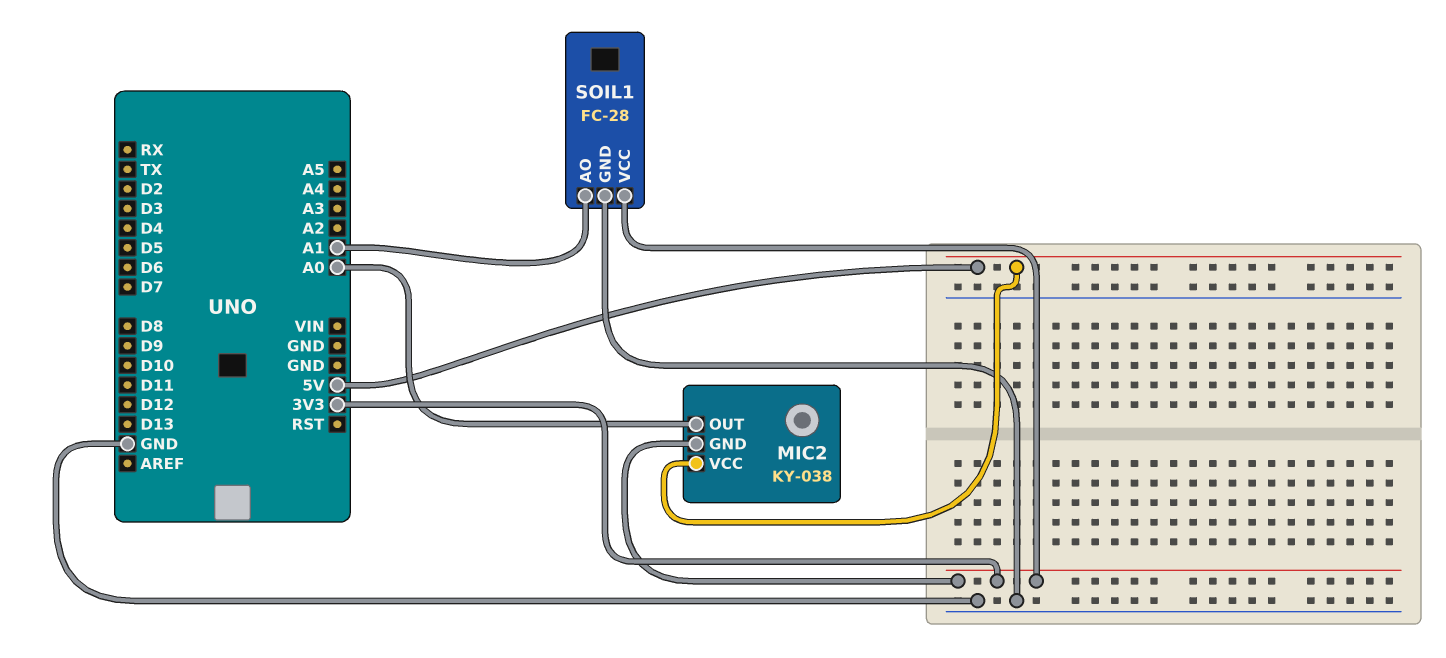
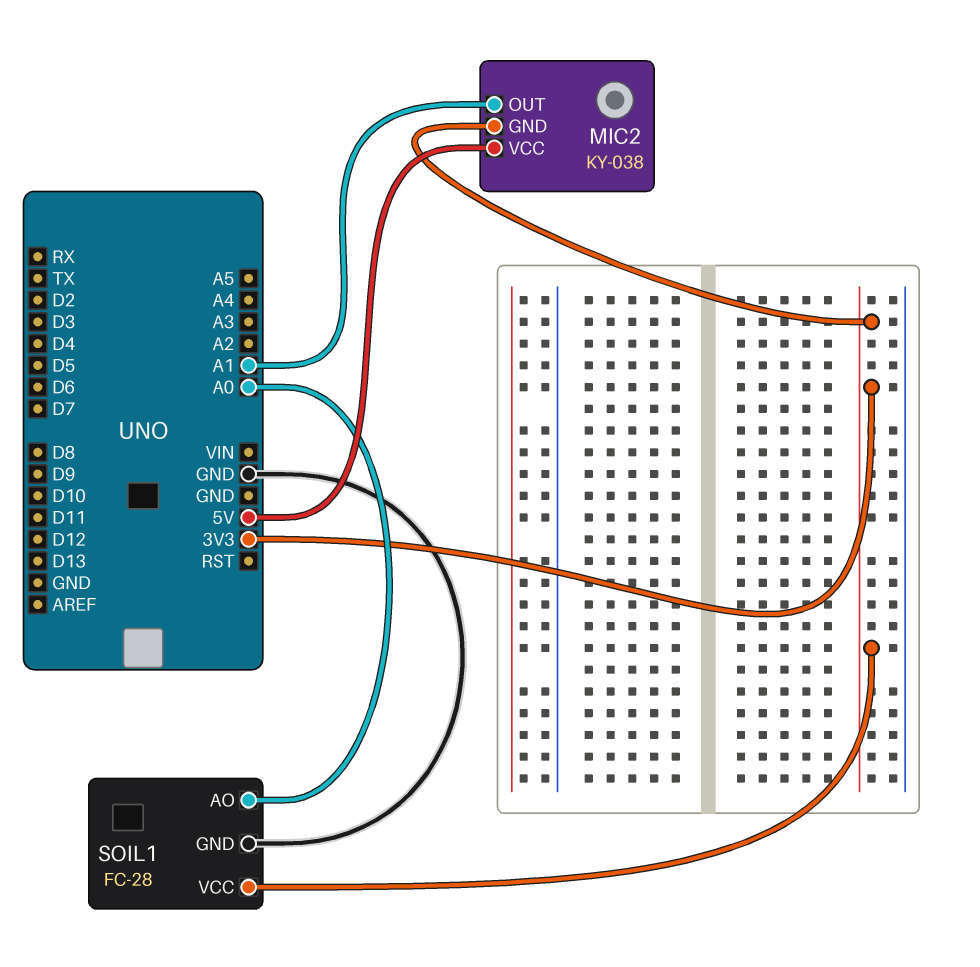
MIC2 pin OUT: A0 -> A1
SOIL1 pin AO: A1 -> A0

